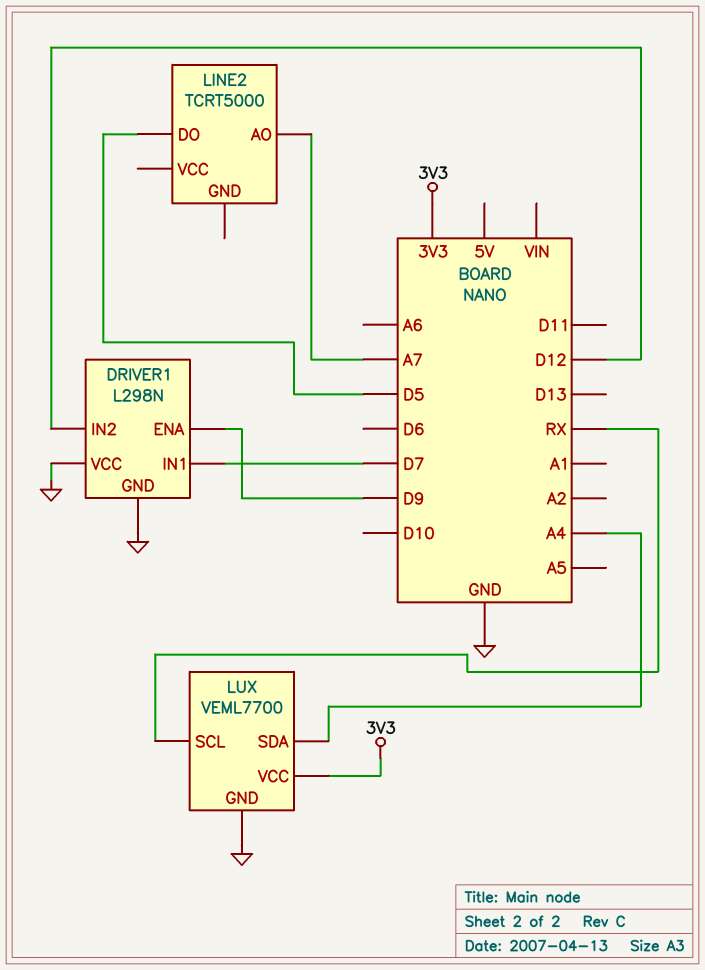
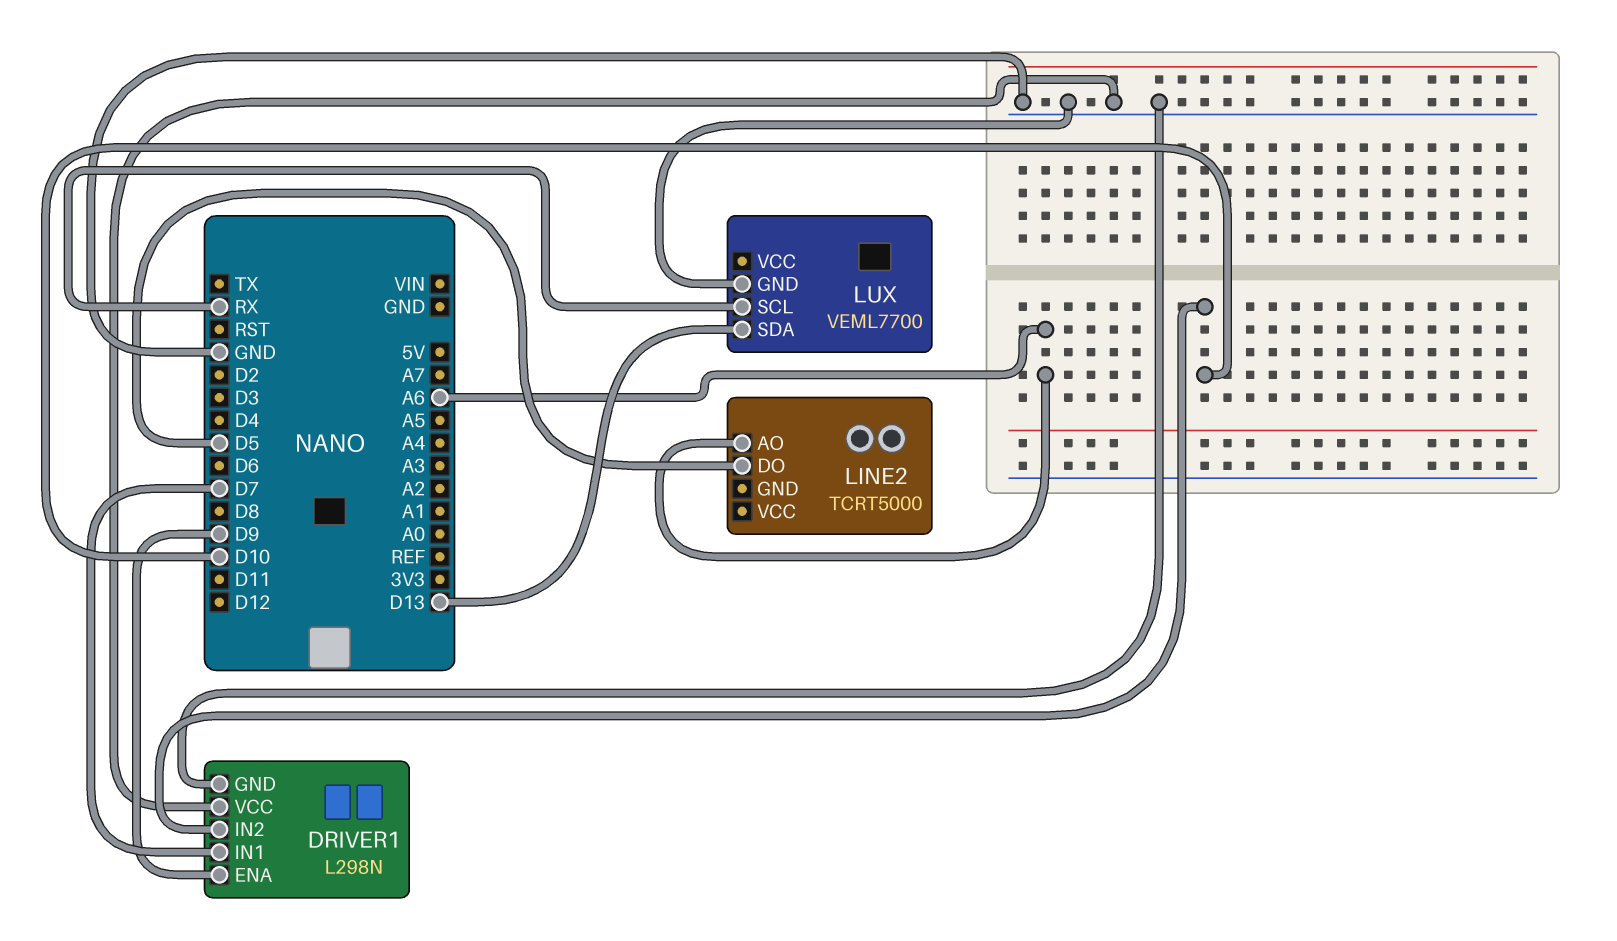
DRIVER1 pin IN2: D12 -> D10
LINE2 pin AO: A7 -> A6
LUX pin SDA: A4 -> D13
LUX pin VCC: 3V3 -> none

